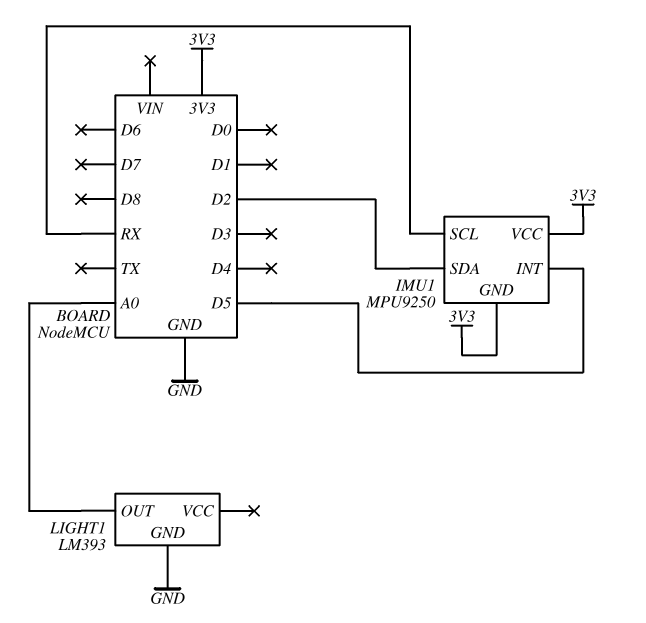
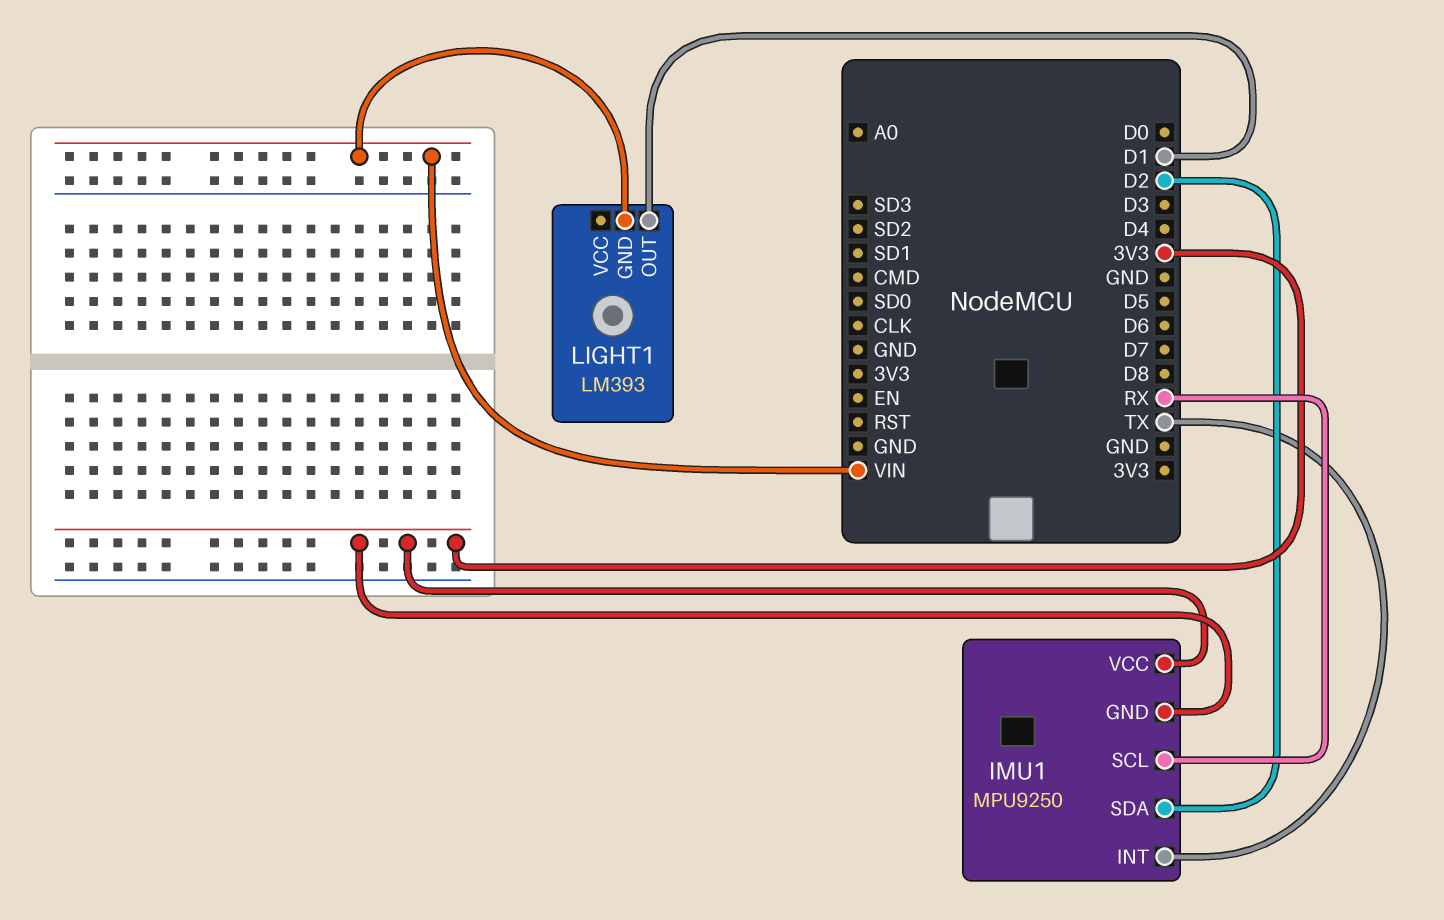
IMU1 pin INT: D5 -> TX
LIGHT1 pin GND: GND -> VIN
LIGHT1 pin OUT: A0 -> D1

